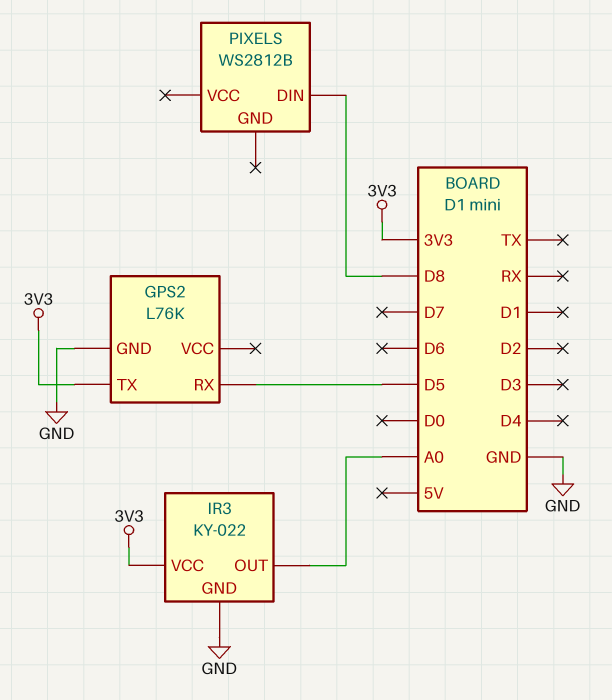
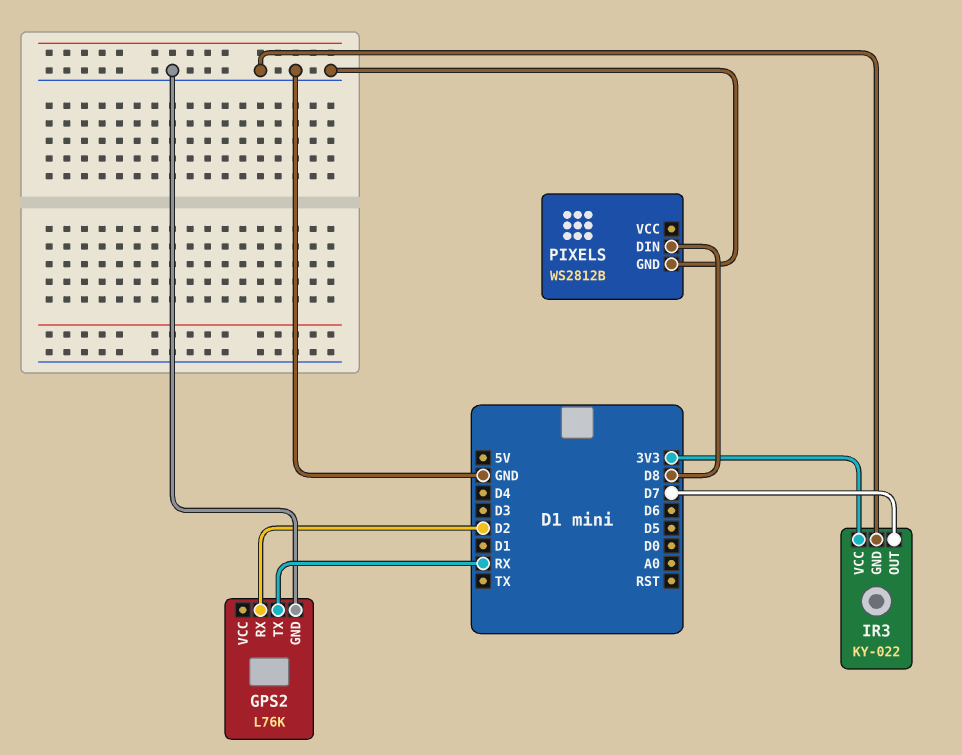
GPS2 pin RX: D5 -> D2
GPS2 pin TX: 3V3 -> RX
IR3 pin OUT: A0 -> D7
PIXELS pin GND: none -> GND

